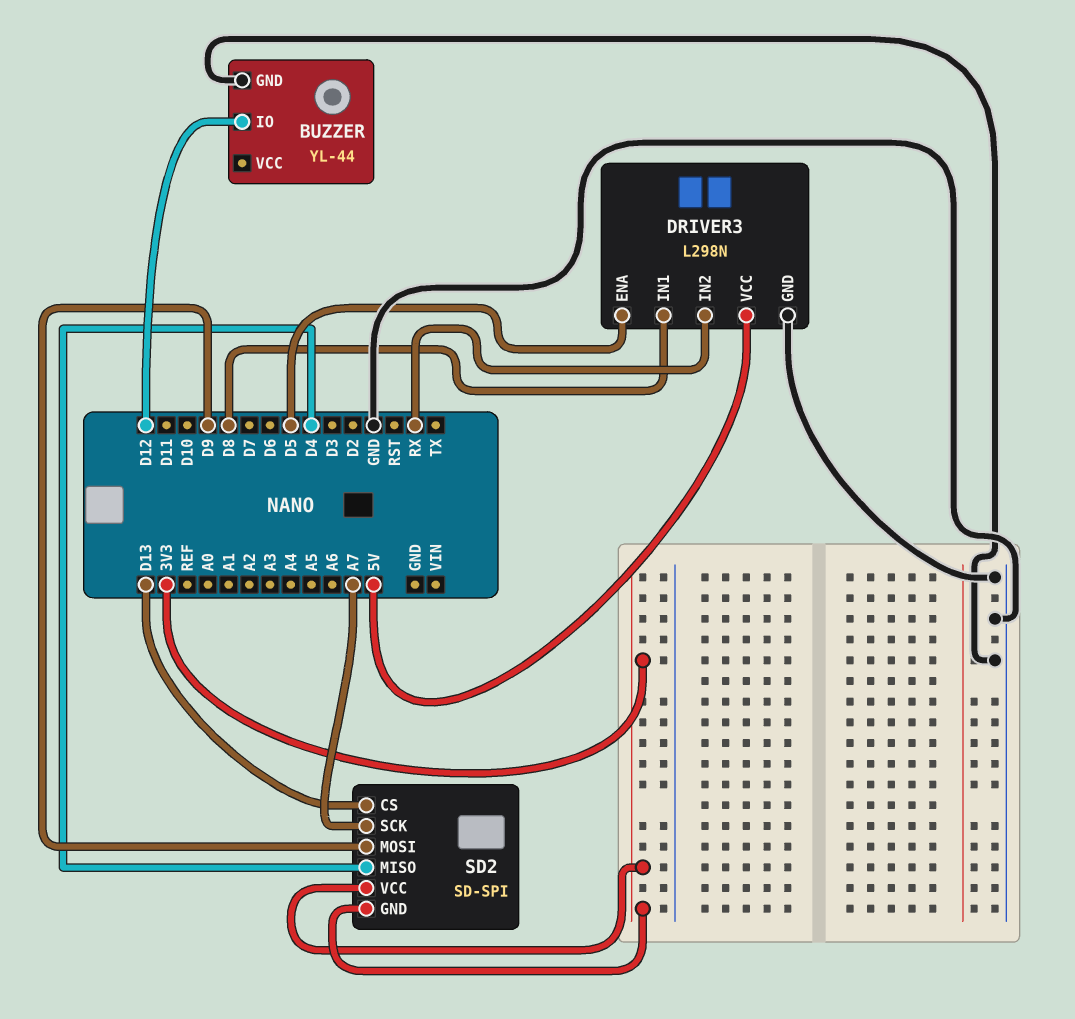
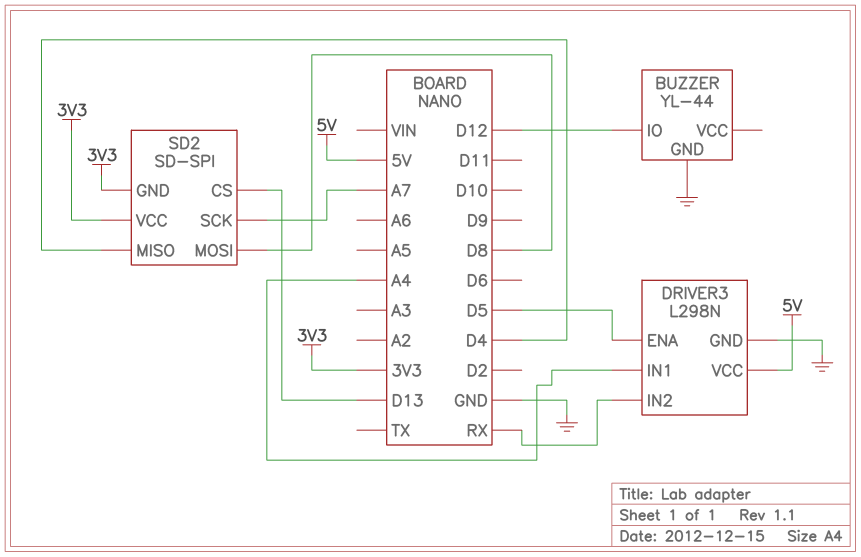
DRIVER3 pin IN1: D8 -> A4
SD2 pin MOSI: D9 -> D8

